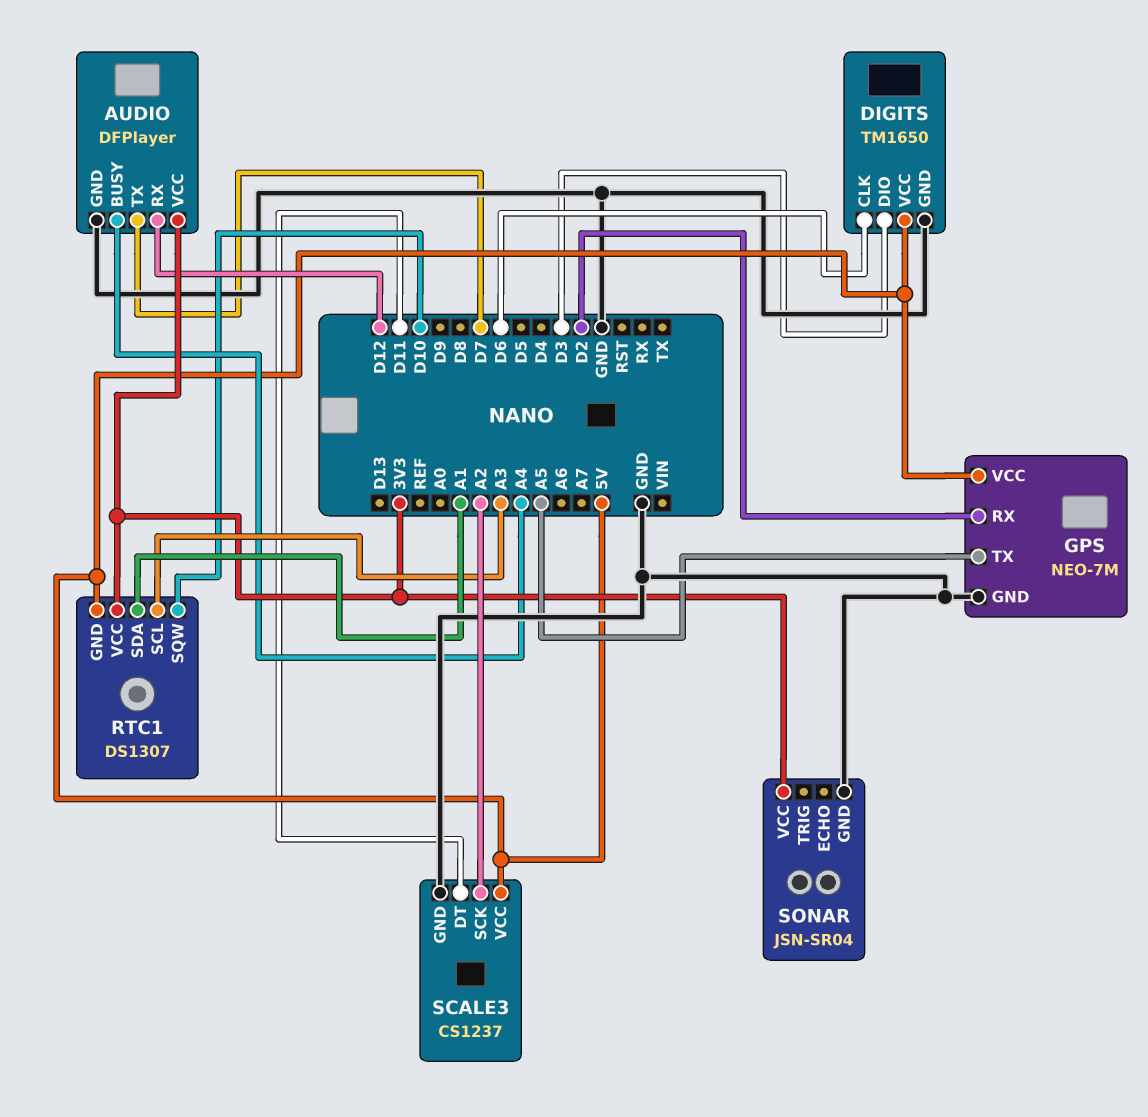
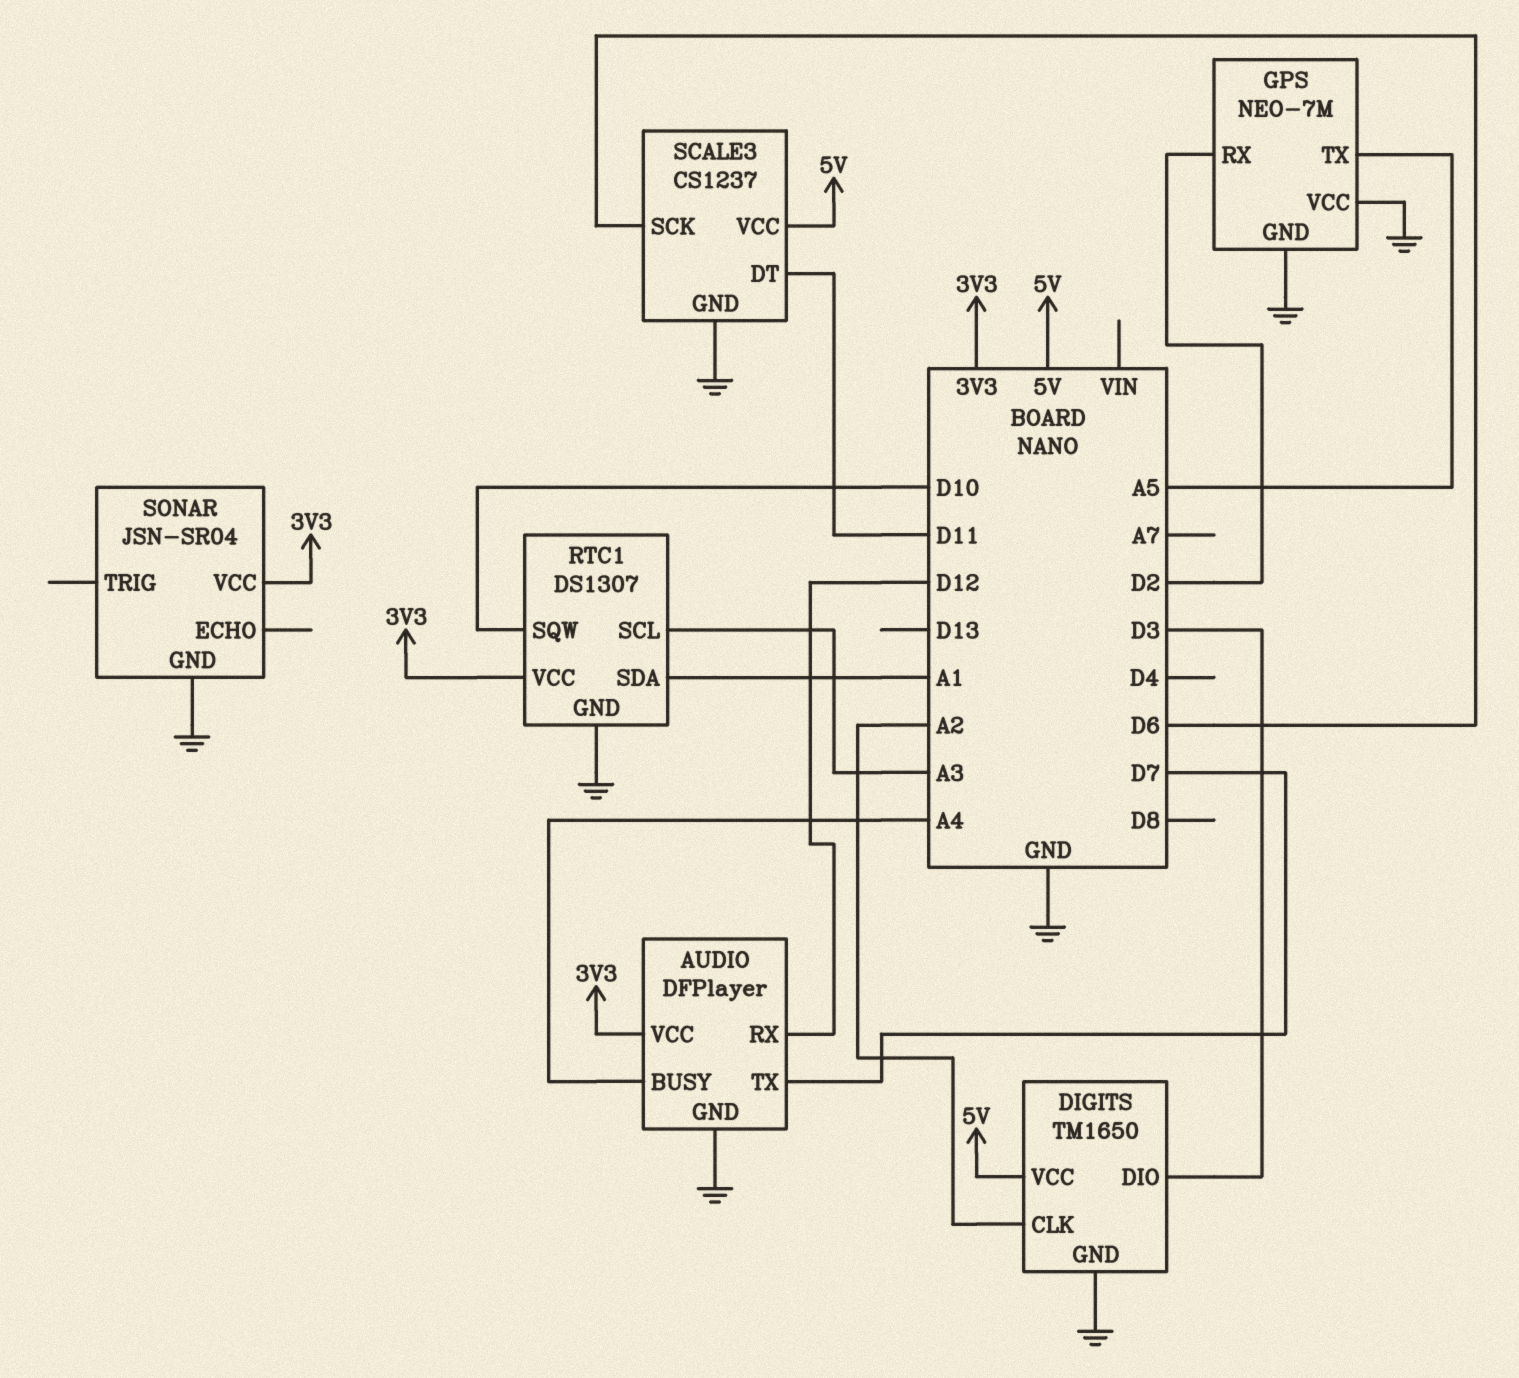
DIGITS pin CLK: D6 -> A2
GPS pin VCC: 5V -> GND
RTC1 pin GND: 5V -> GND
SCALE3 pin SCK: A2 -> D6

